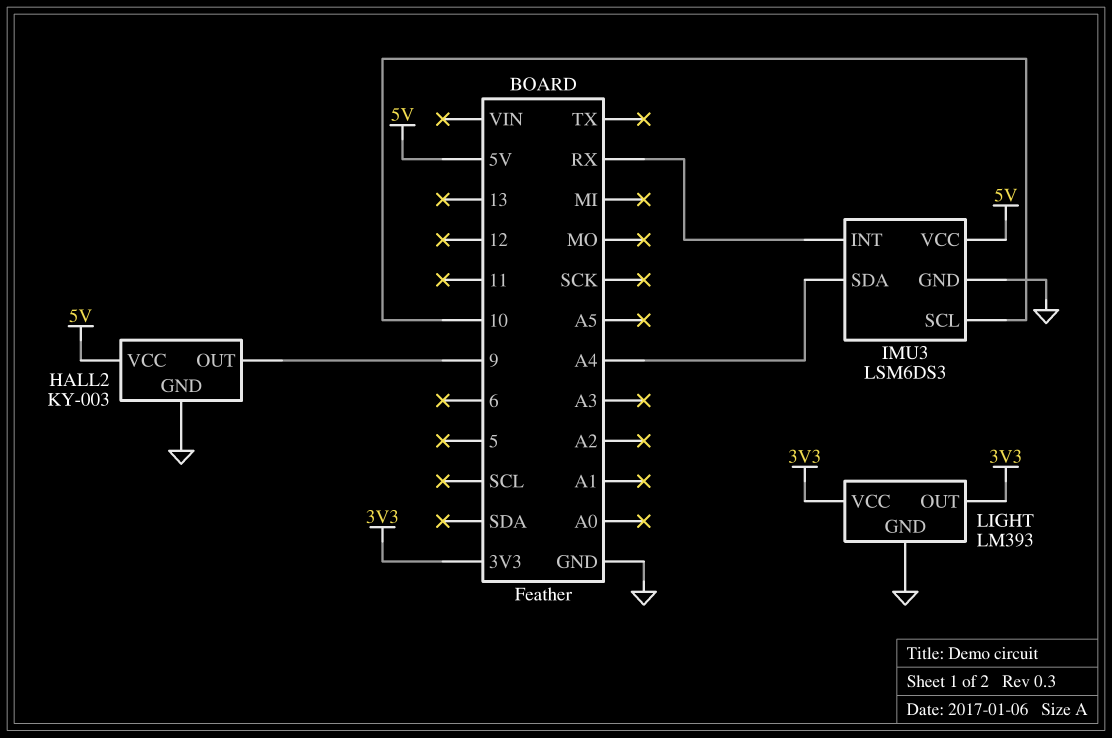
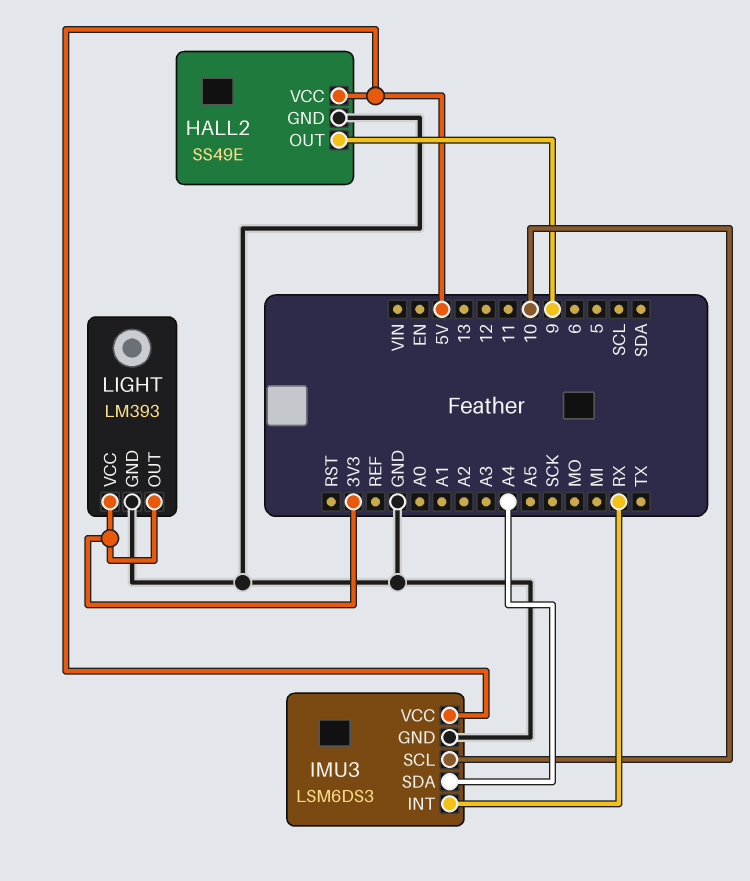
HALL2: KY-003 -> SS49E

